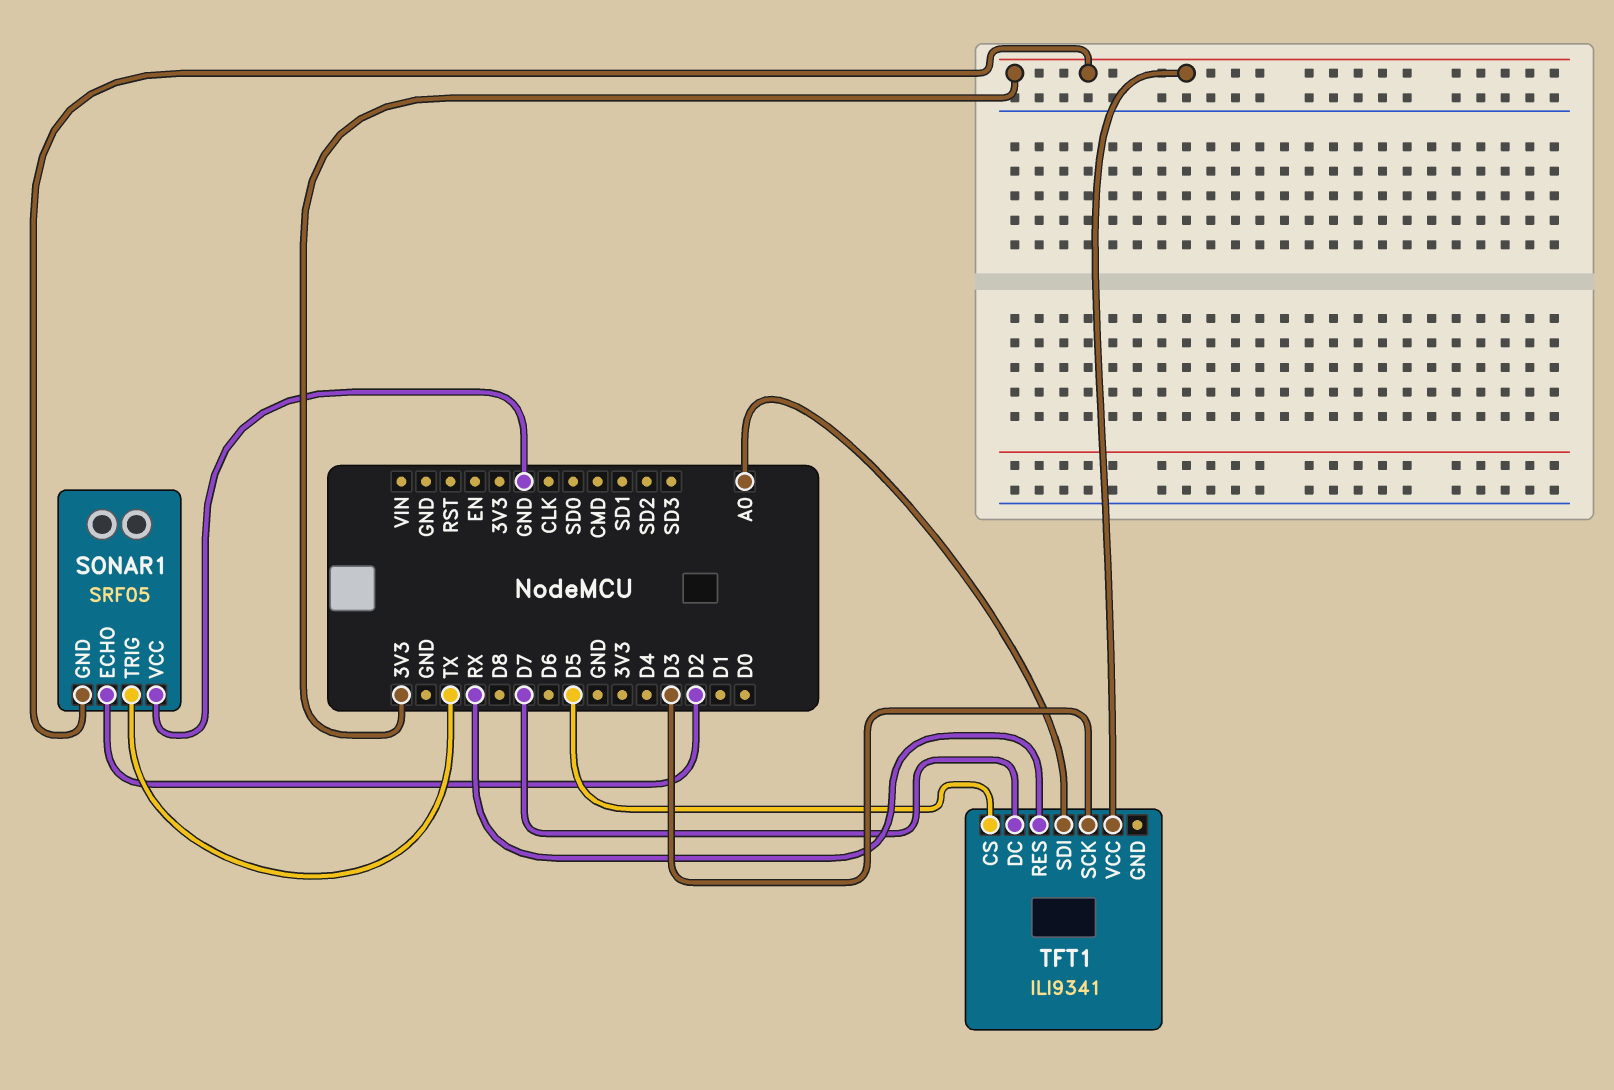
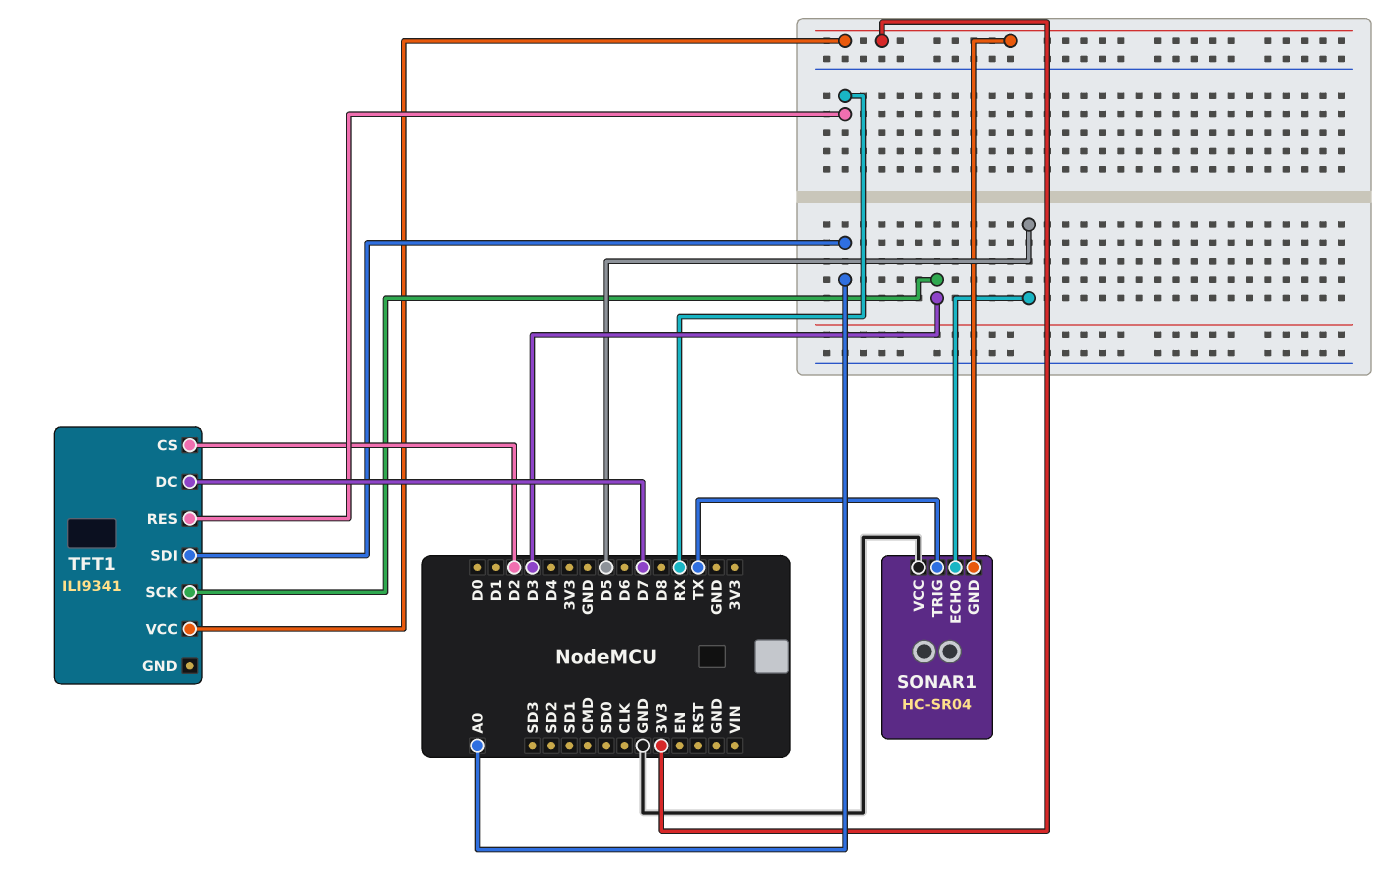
SONAR1: SRF05 -> HC-SR04
SONAR1 pin ECHO: D2 -> D5
TFT1 pin CS: D5 -> D2

